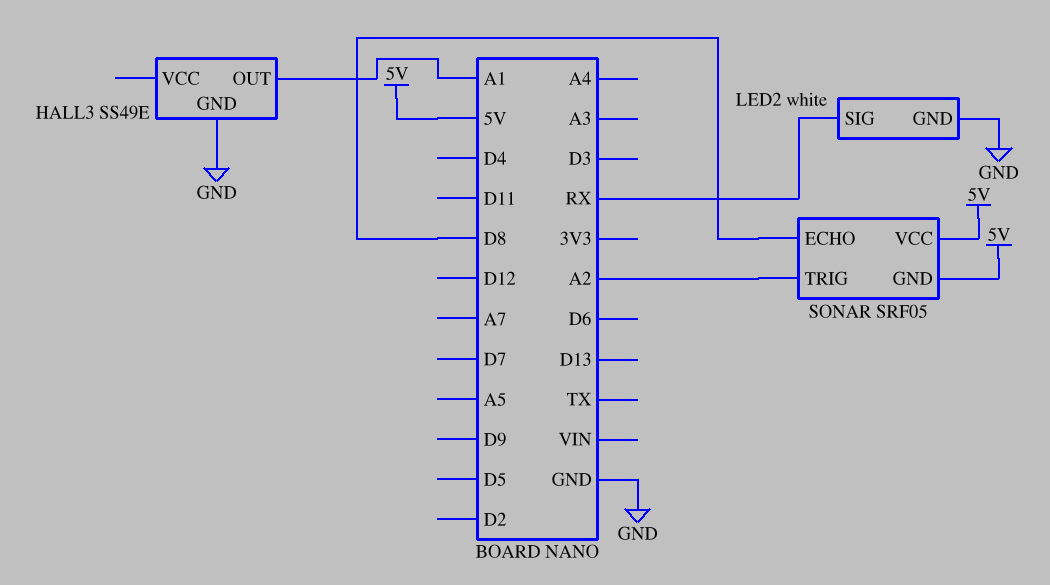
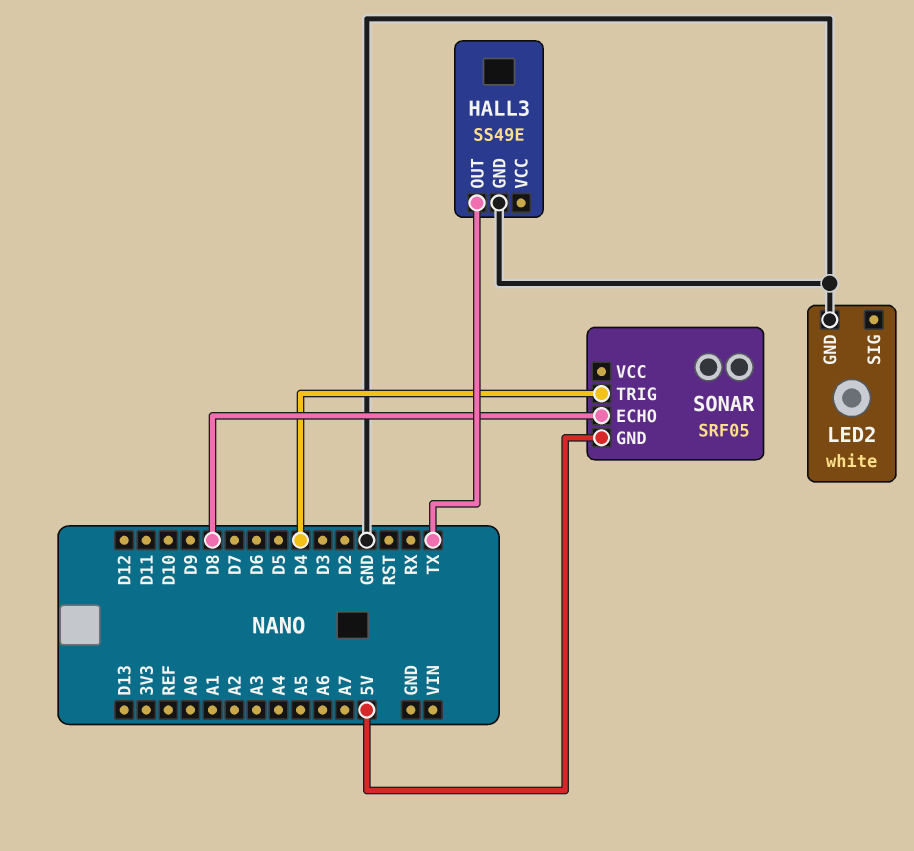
HALL3 pin OUT: A1 -> TX
LED2 pin SIG: RX -> none
SONAR pin TRIG: A2 -> D4
SONAR pin VCC: 5V -> none

